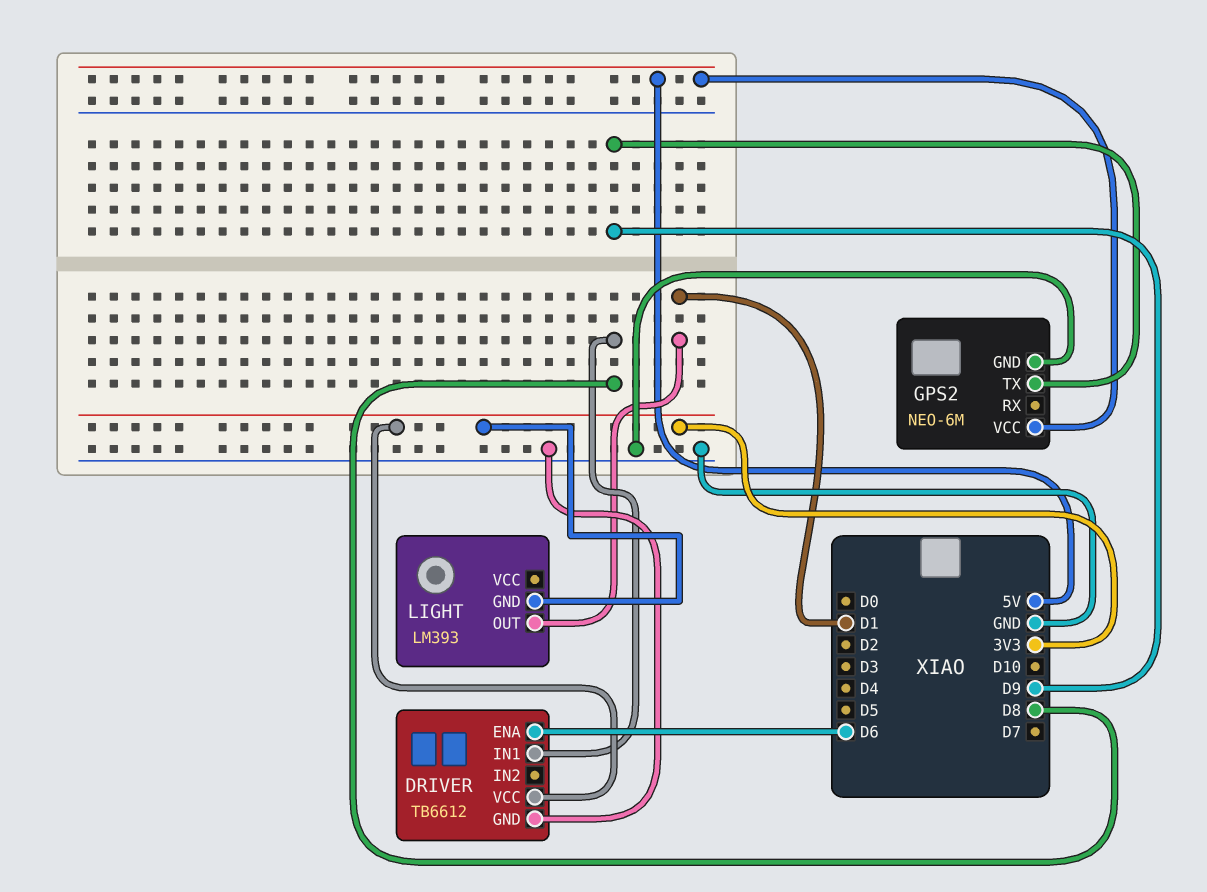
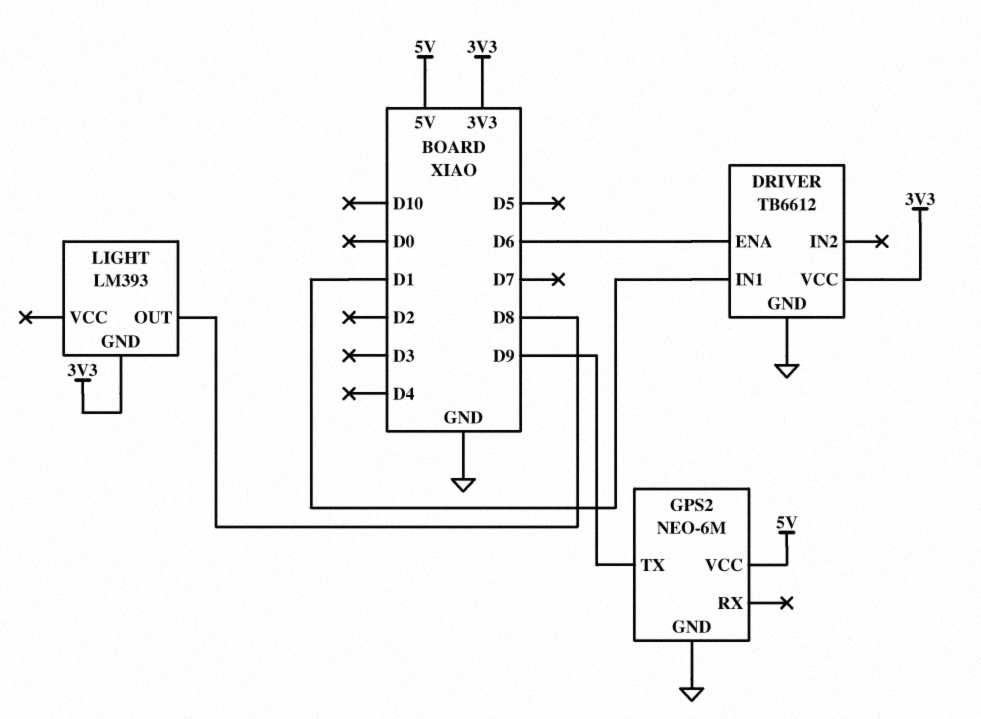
DRIVER pin IN1: D8 -> D1
LIGHT pin OUT: D1 -> D8

